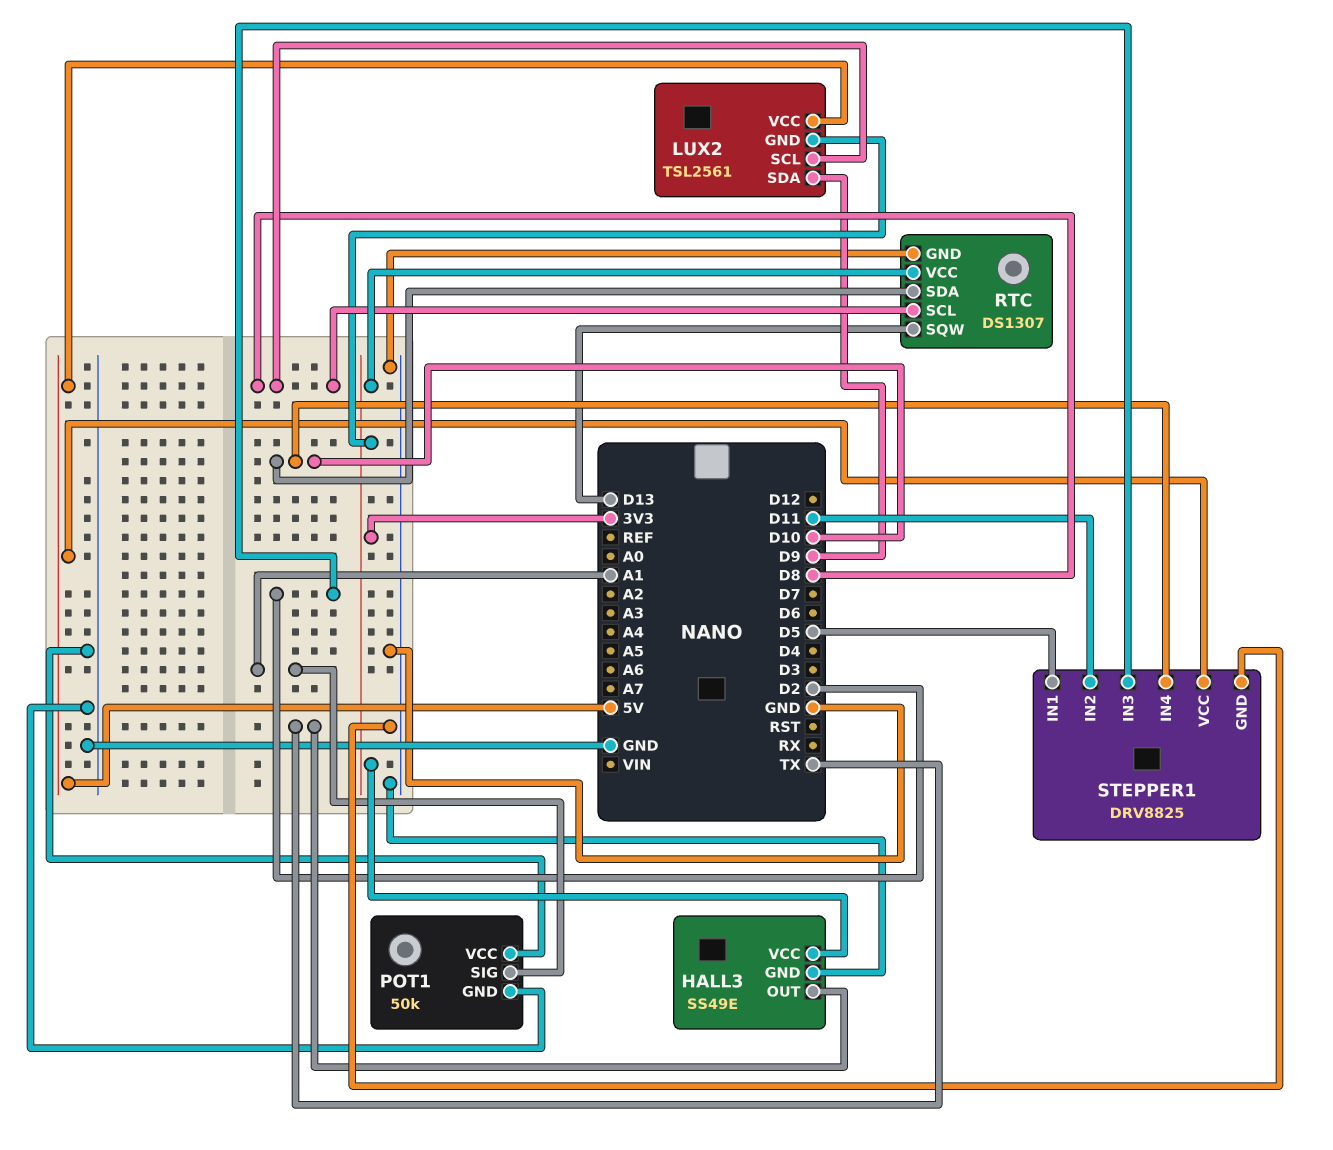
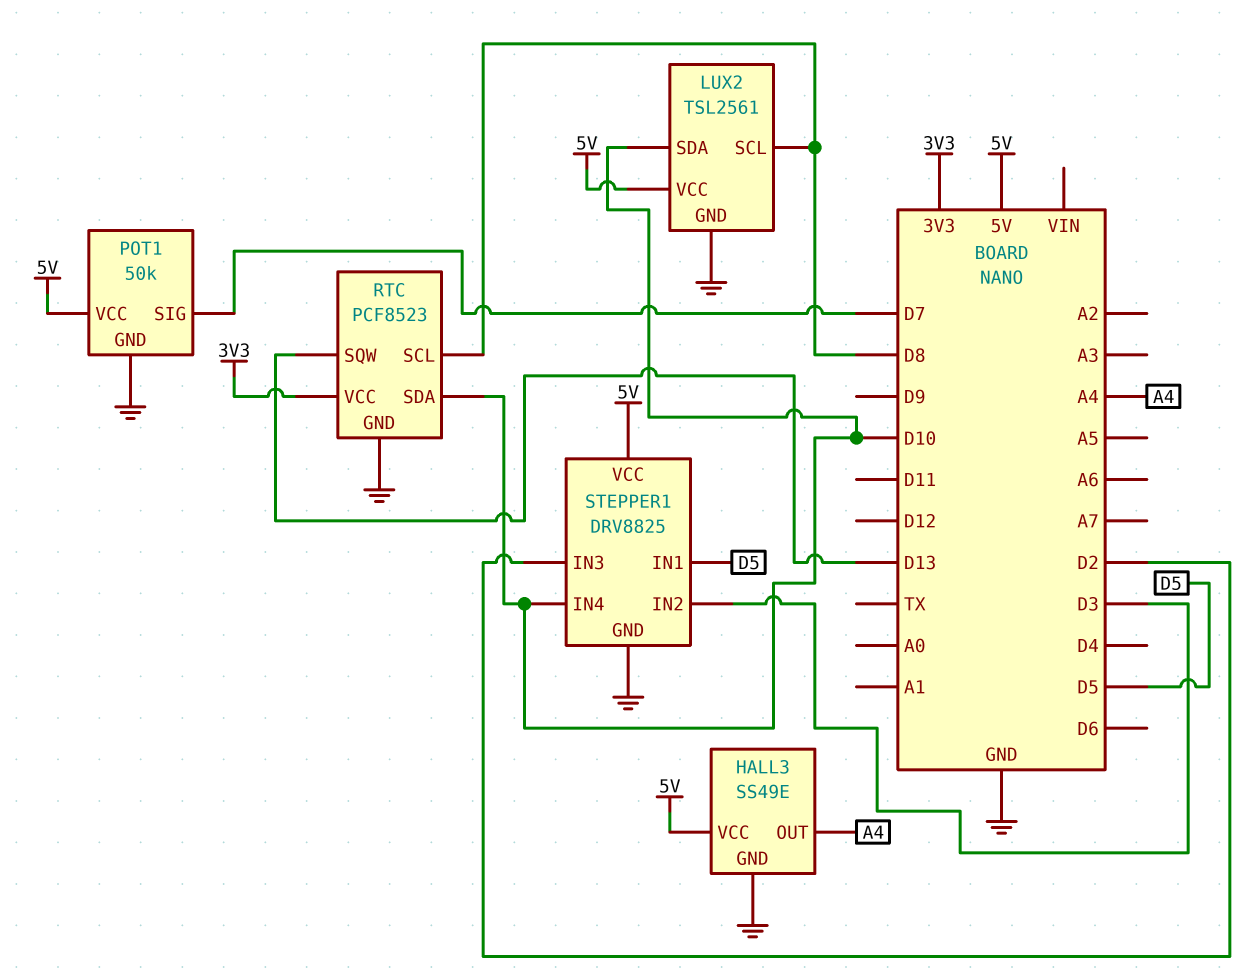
HALL3 pin OUT: TX -> A4
HALL3 pin VCC: 3V3 -> 5V
LUX2 pin GND: 3V3 -> GND
LUX2 pin SDA: D9 -> D10
POT1 pin SIG: A1 -> D7
POT1 pin VCC: GND -> 5V
RTC: DS1307 -> PCF8523
STEPPER1 pin IN2: D11 -> D3

